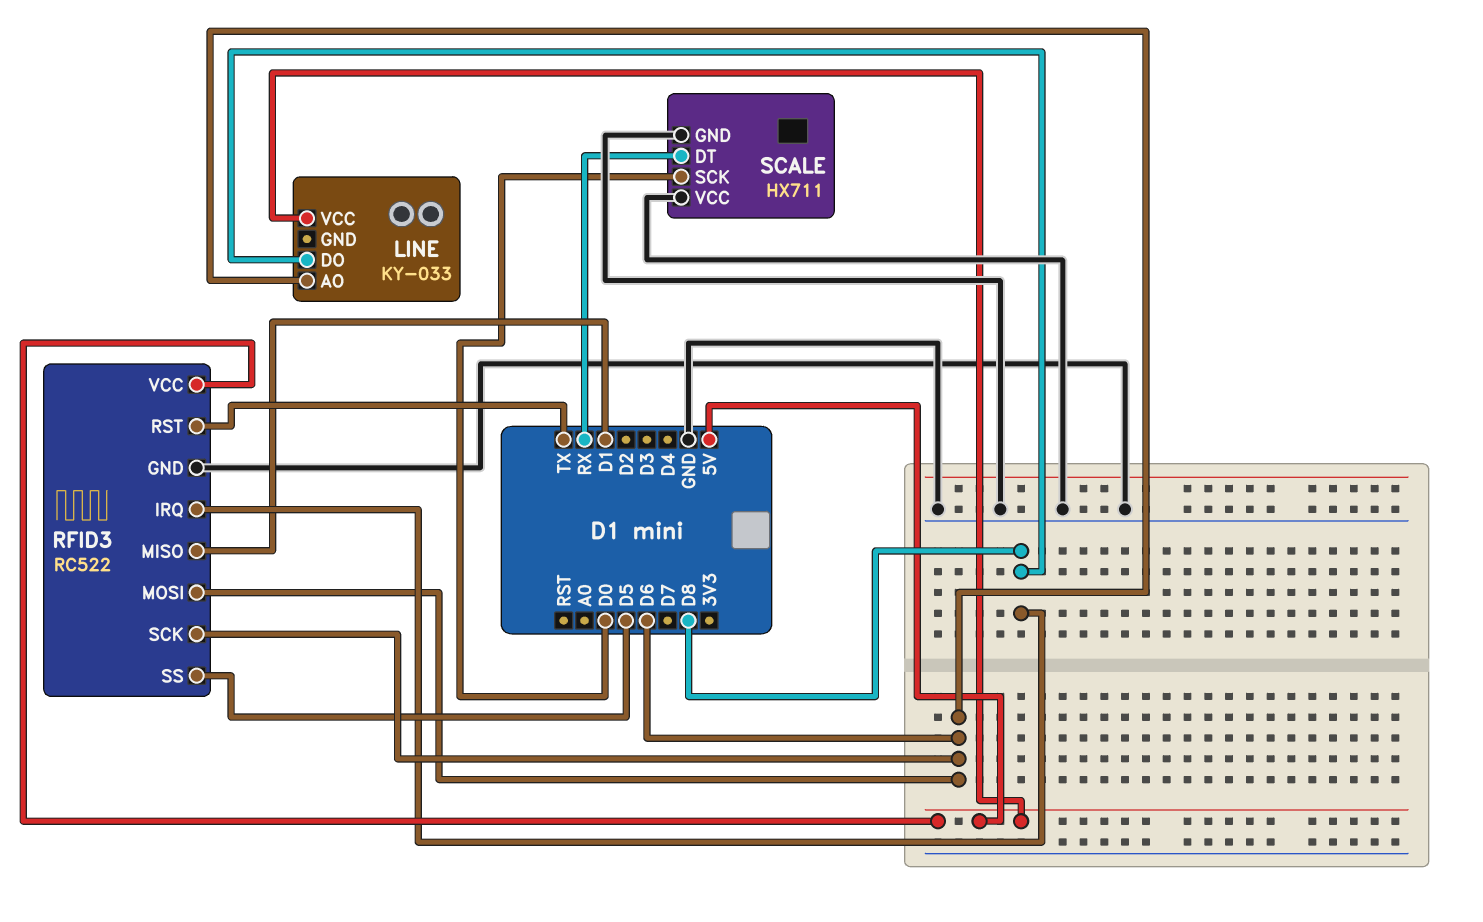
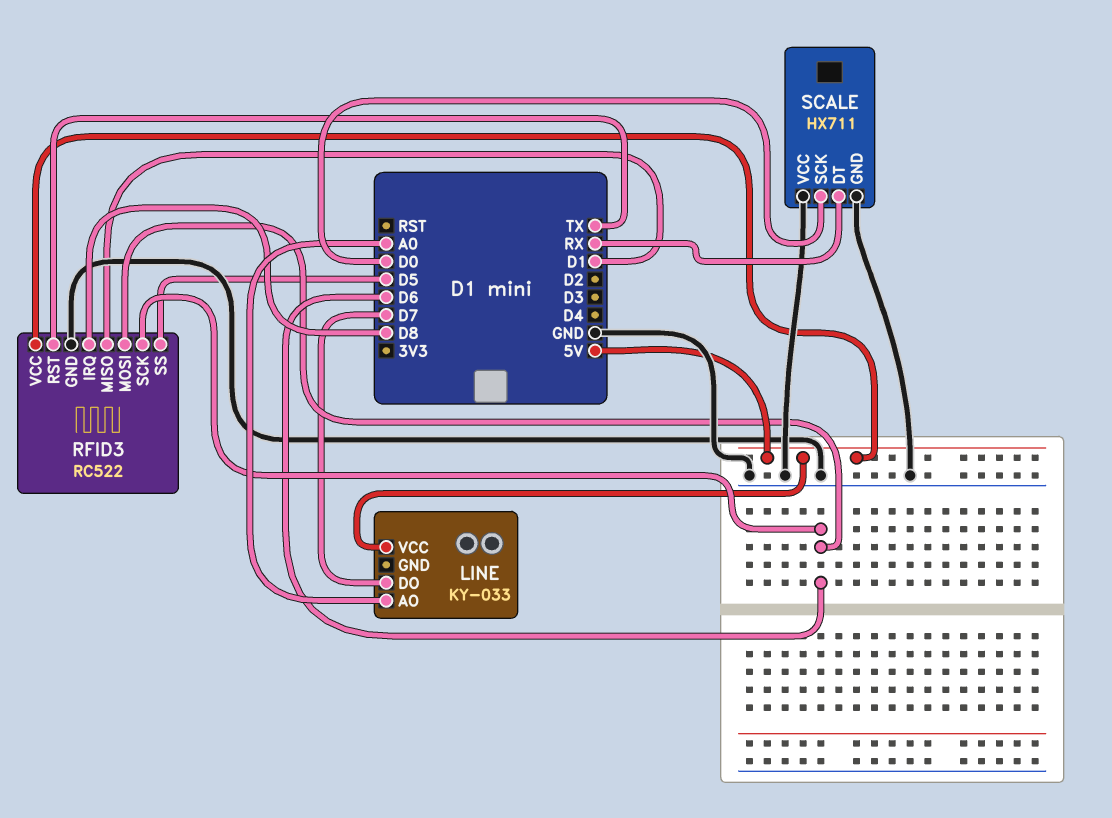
LINE pin AO: D6 -> A0
LINE pin DO: D8 -> D7

